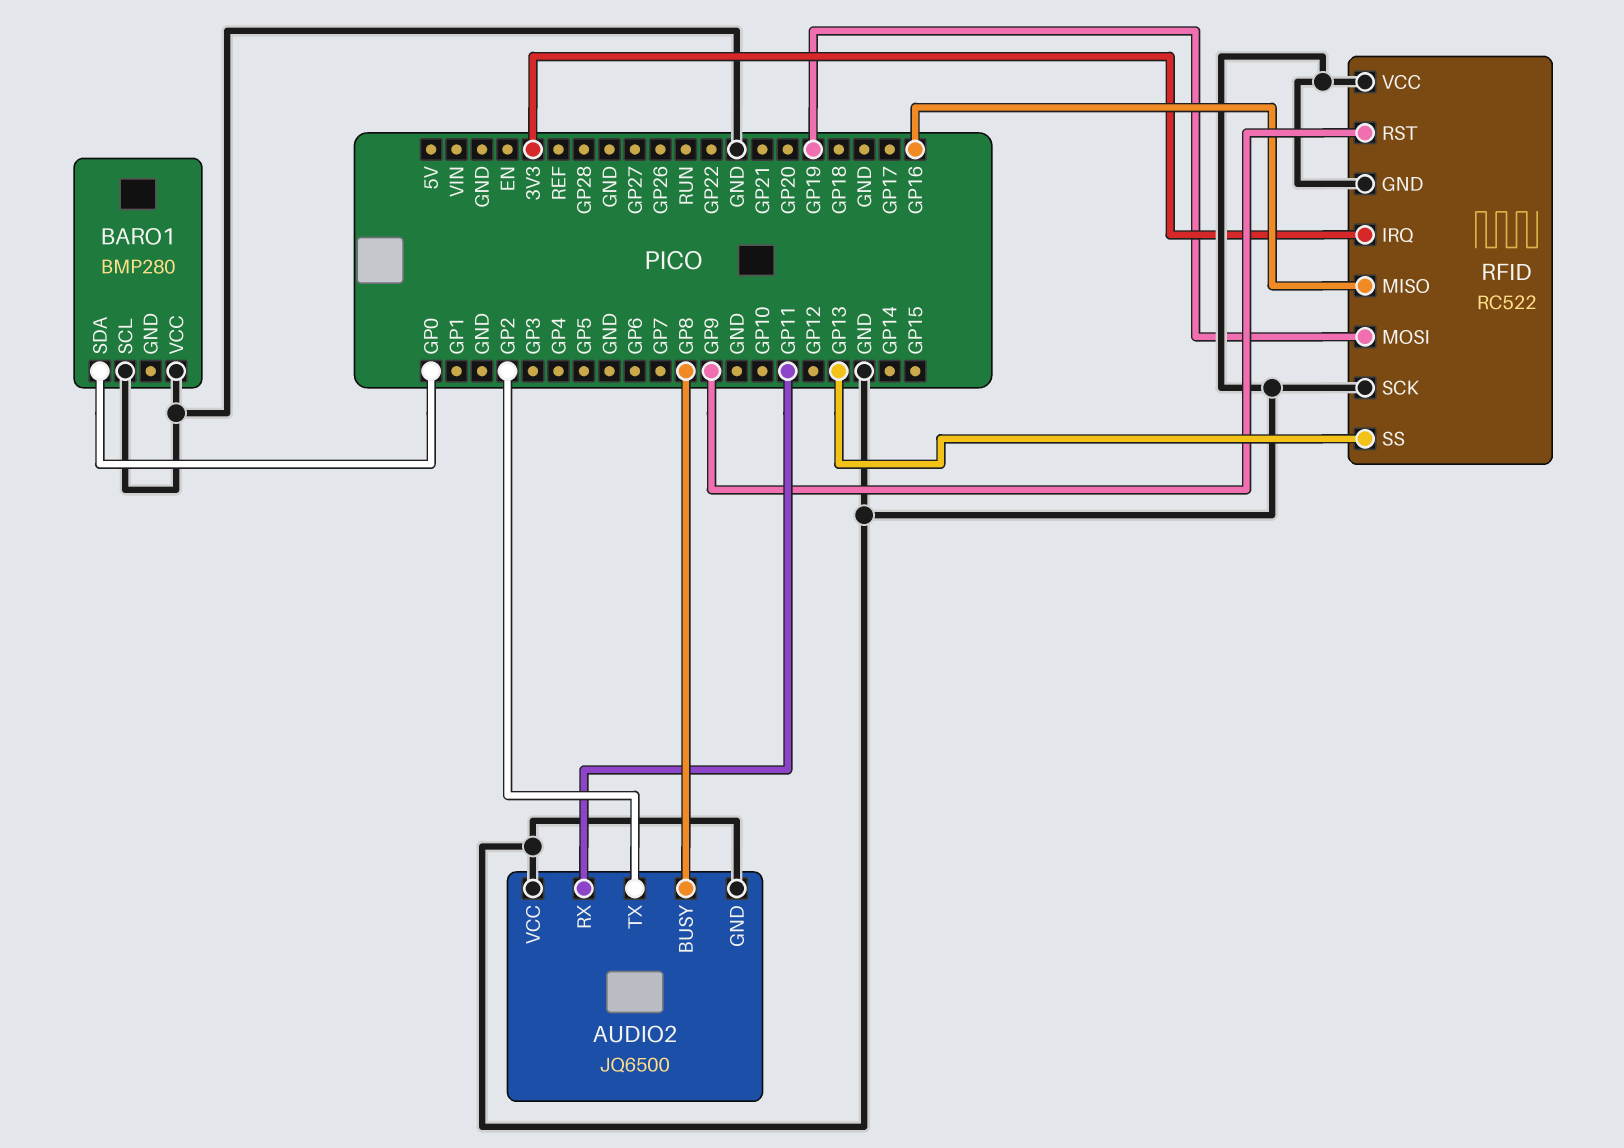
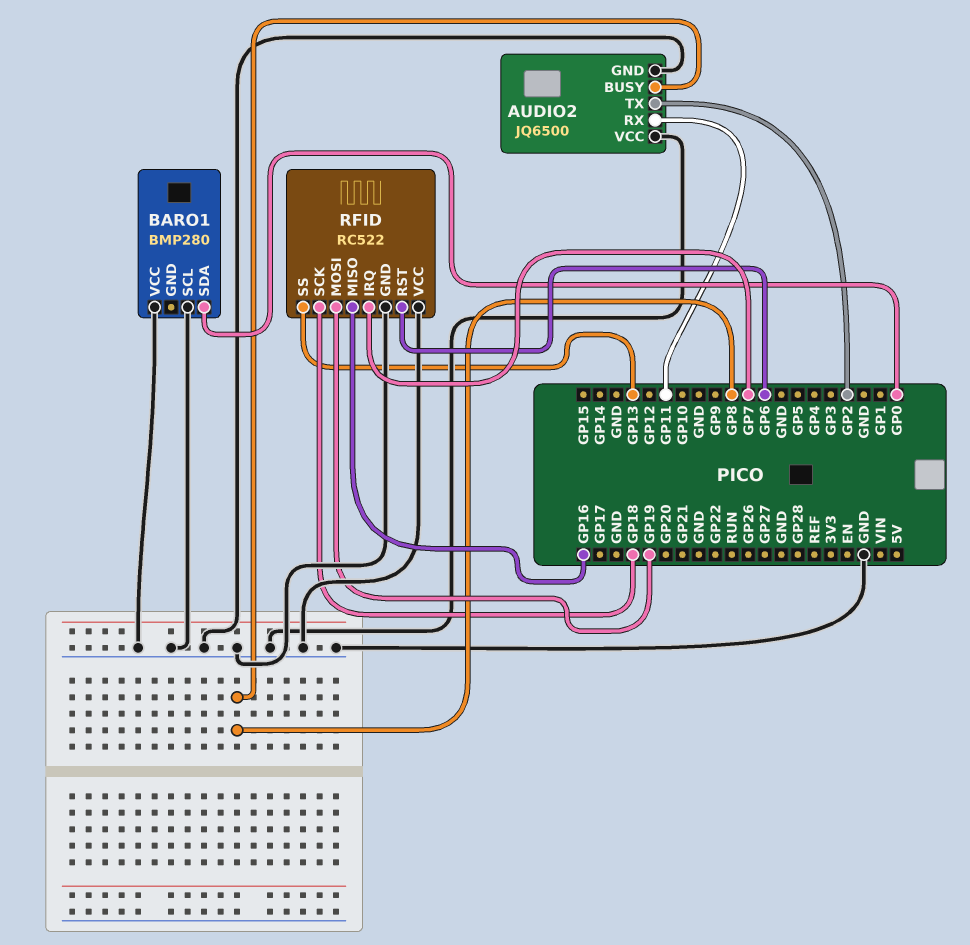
RFID pin IRQ: 3V3 -> GP7
RFID pin RST: GP9 -> GP6
RFID pin SCK: GND -> GP18

